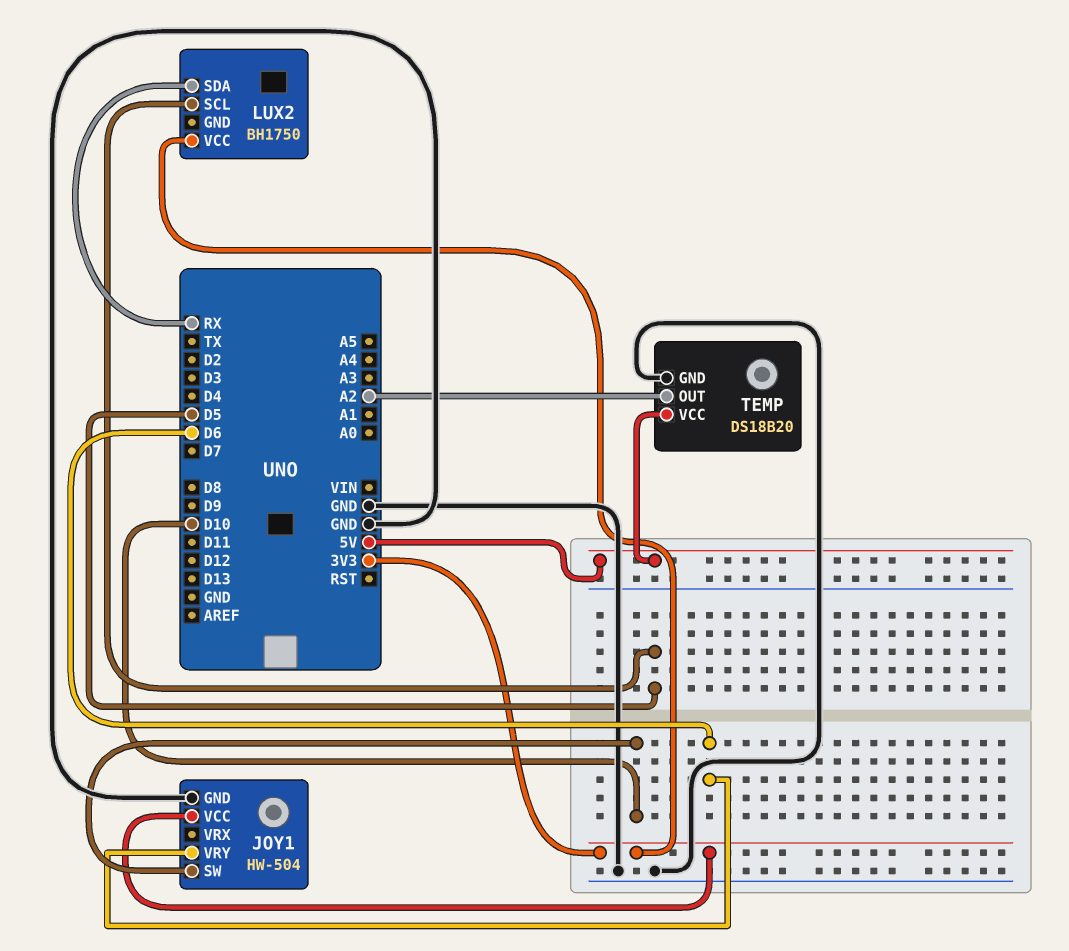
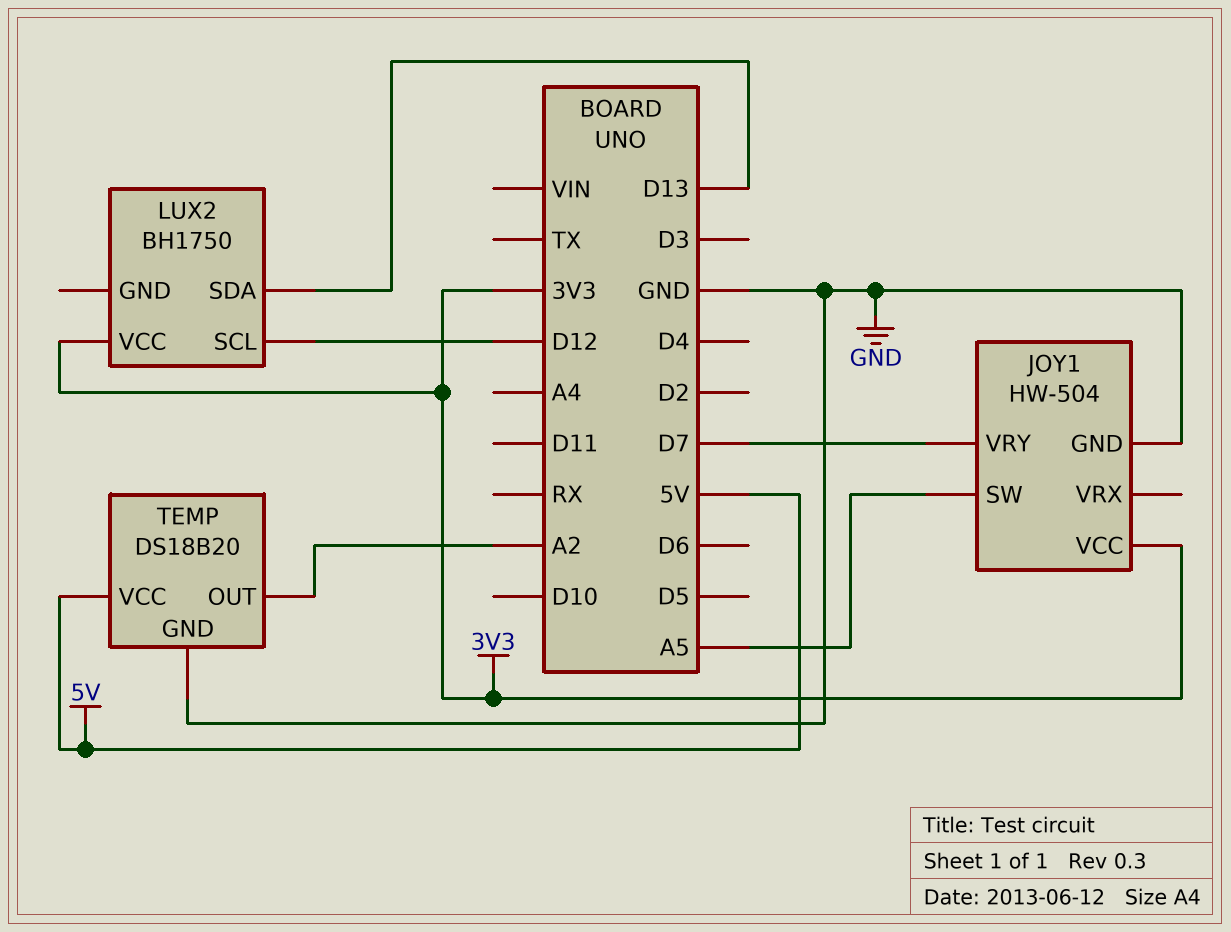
JOY1 pin SW: D10 -> A5
JOY1 pin VRY: D6 -> D7
LUX2 pin SCL: D5 -> D12
LUX2 pin SDA: RX -> D13

